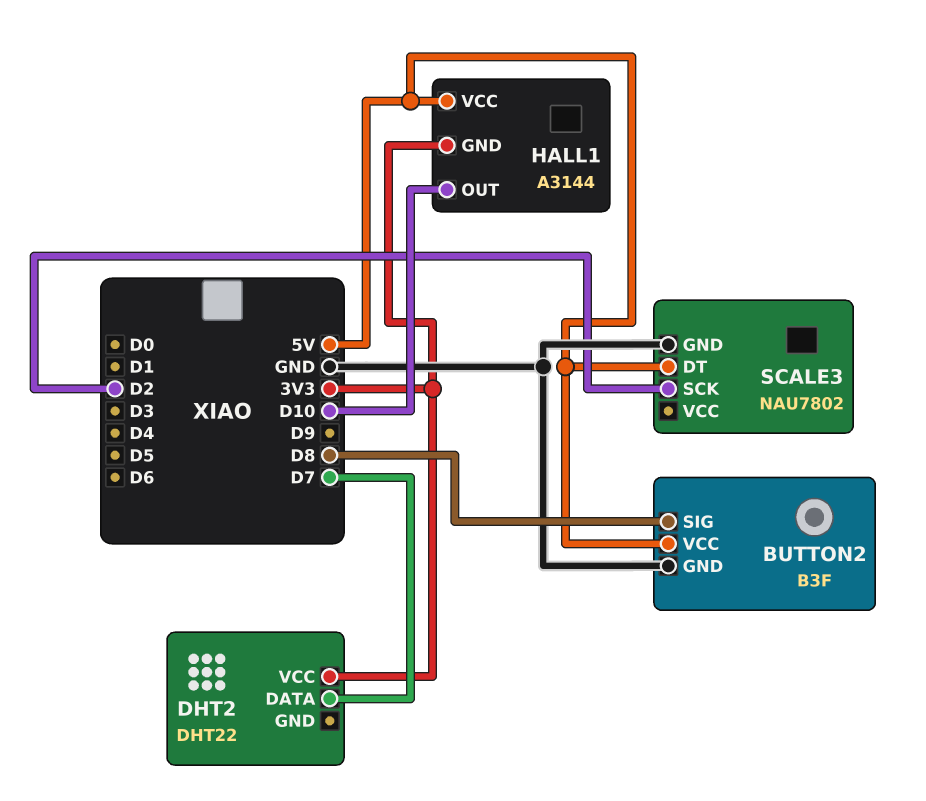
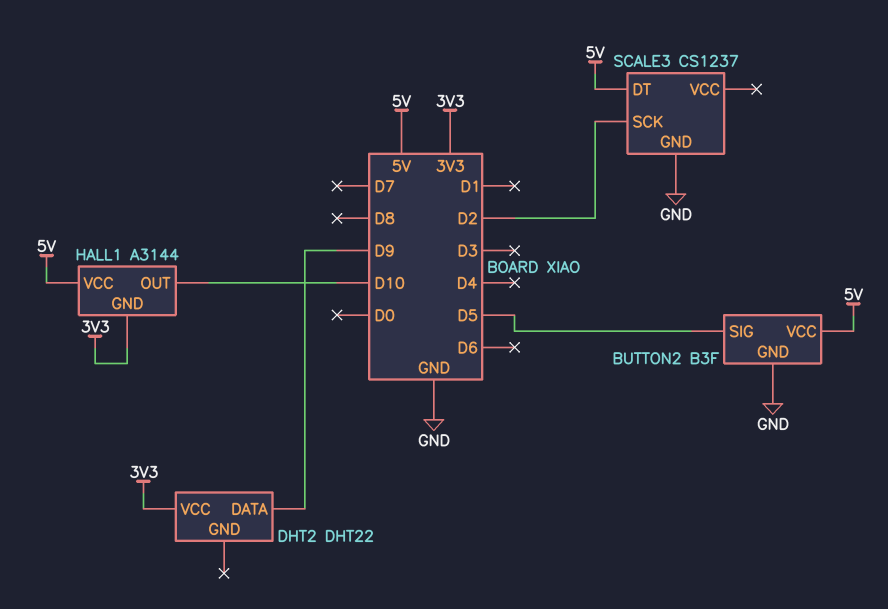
BUTTON2 pin SIG: D8 -> D5
DHT2 pin DATA: D7 -> D9
SCALE3: NAU7802 -> CS1237

